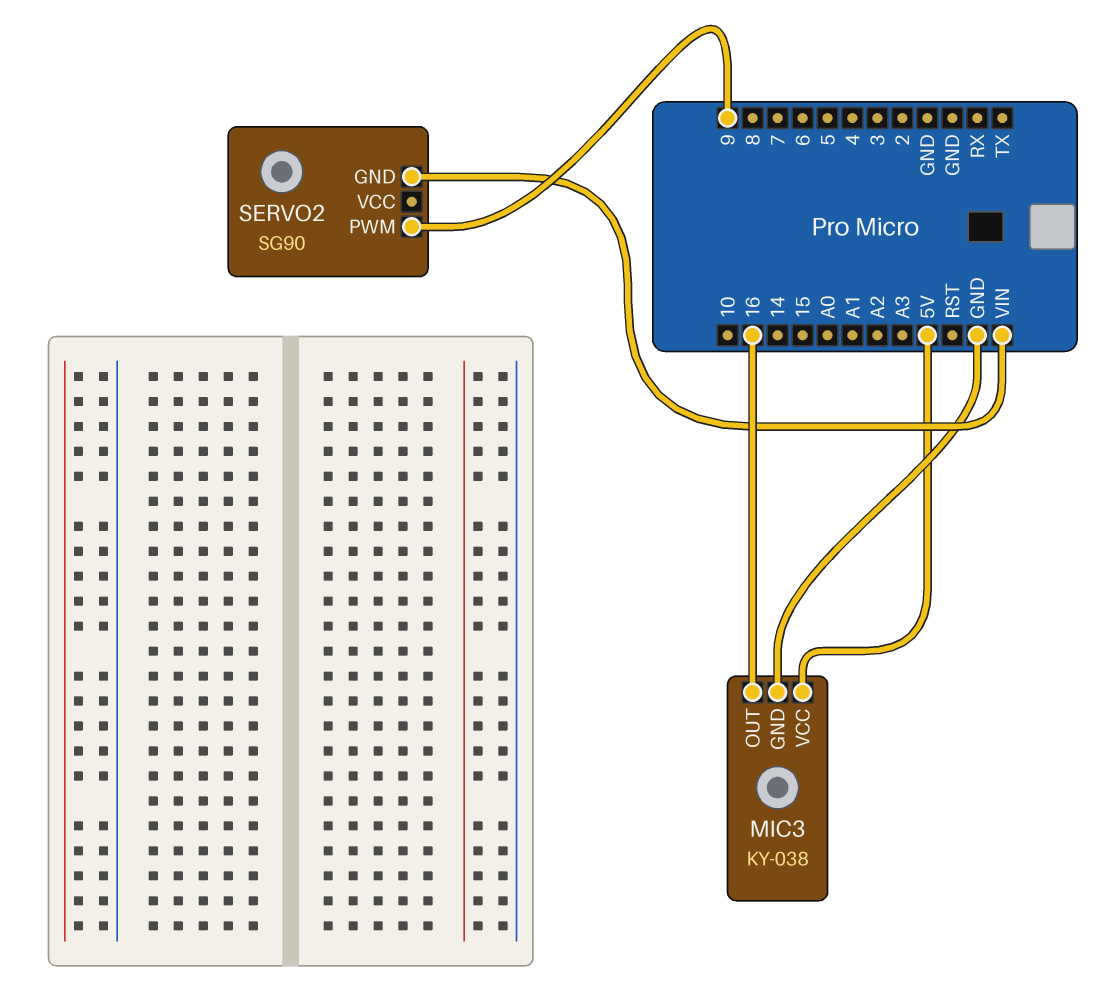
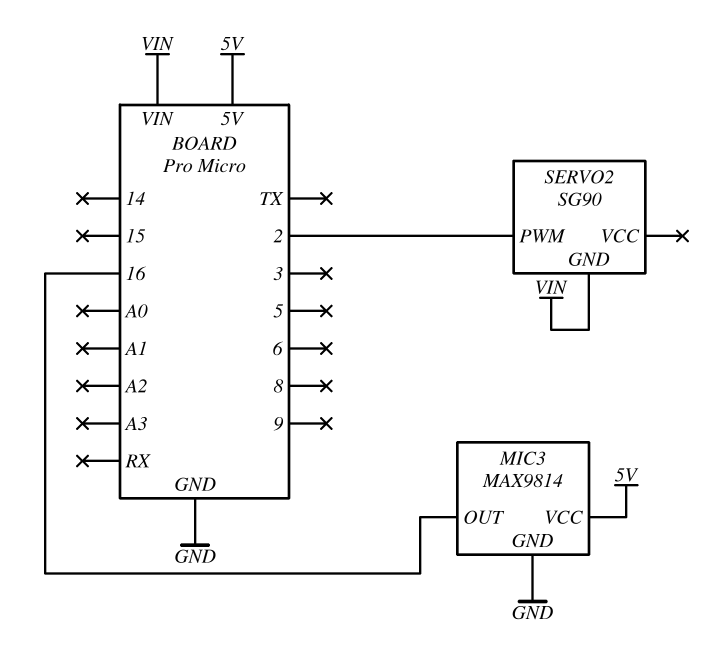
MIC3: KY-038 -> MAX9814
SERVO2 pin PWM: 9 -> 2

